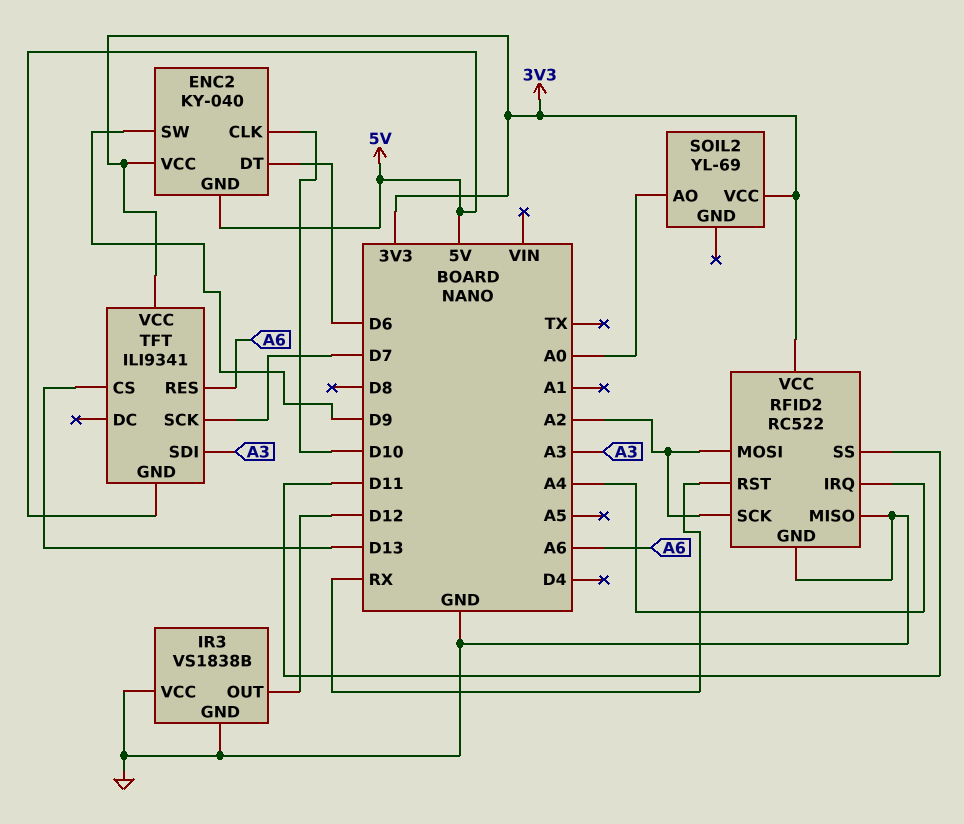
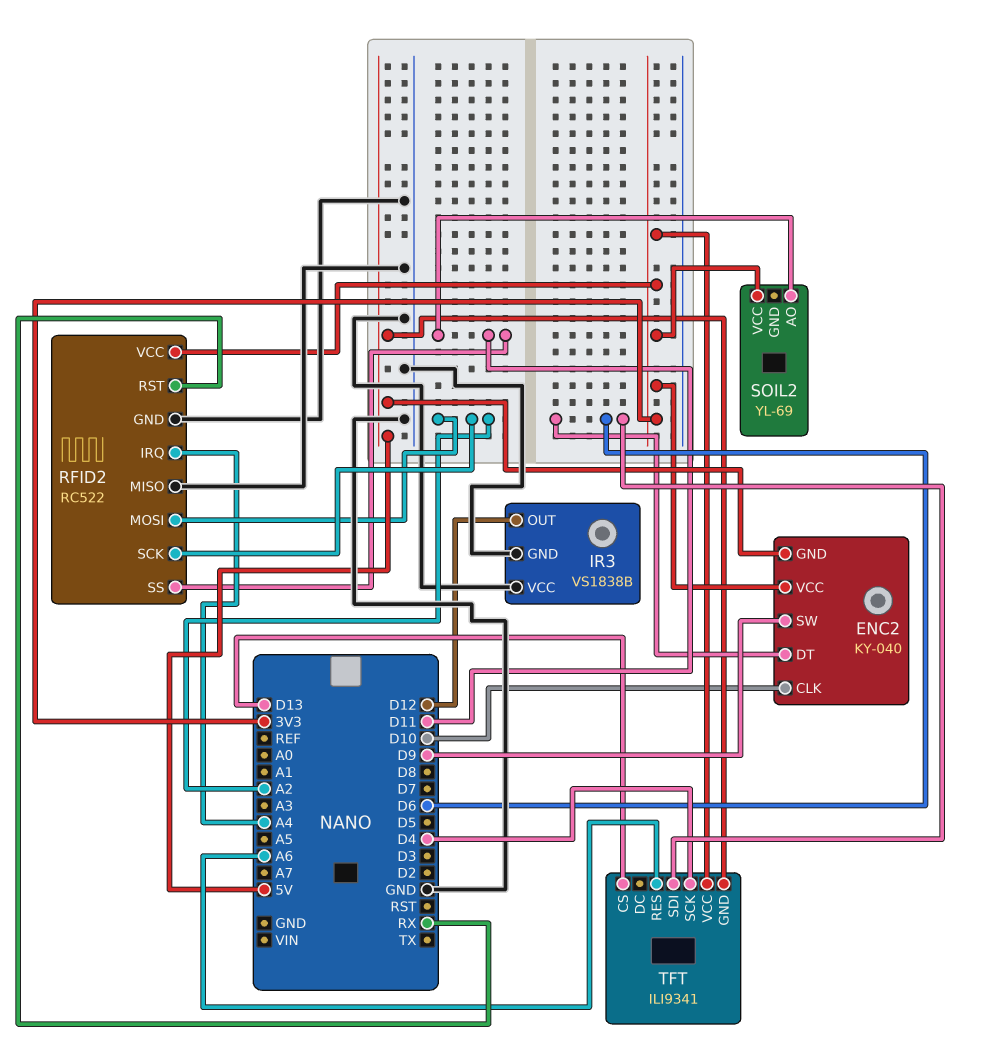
SOIL2 pin AO: A0 -> D11
TFT pin SCK: D7 -> D4
TFT pin SDI: A3 -> D6

